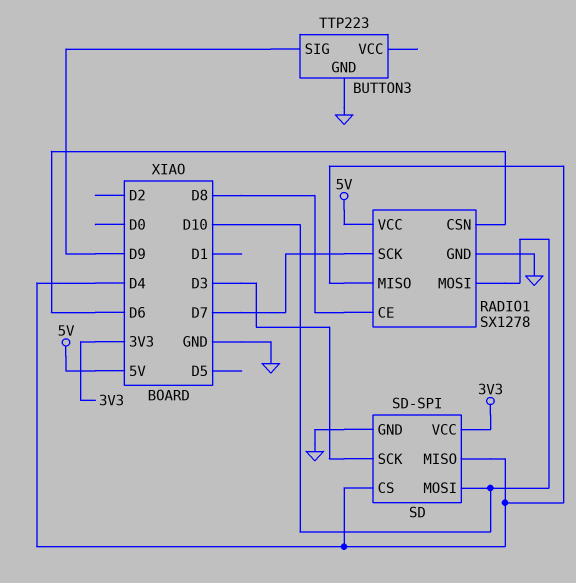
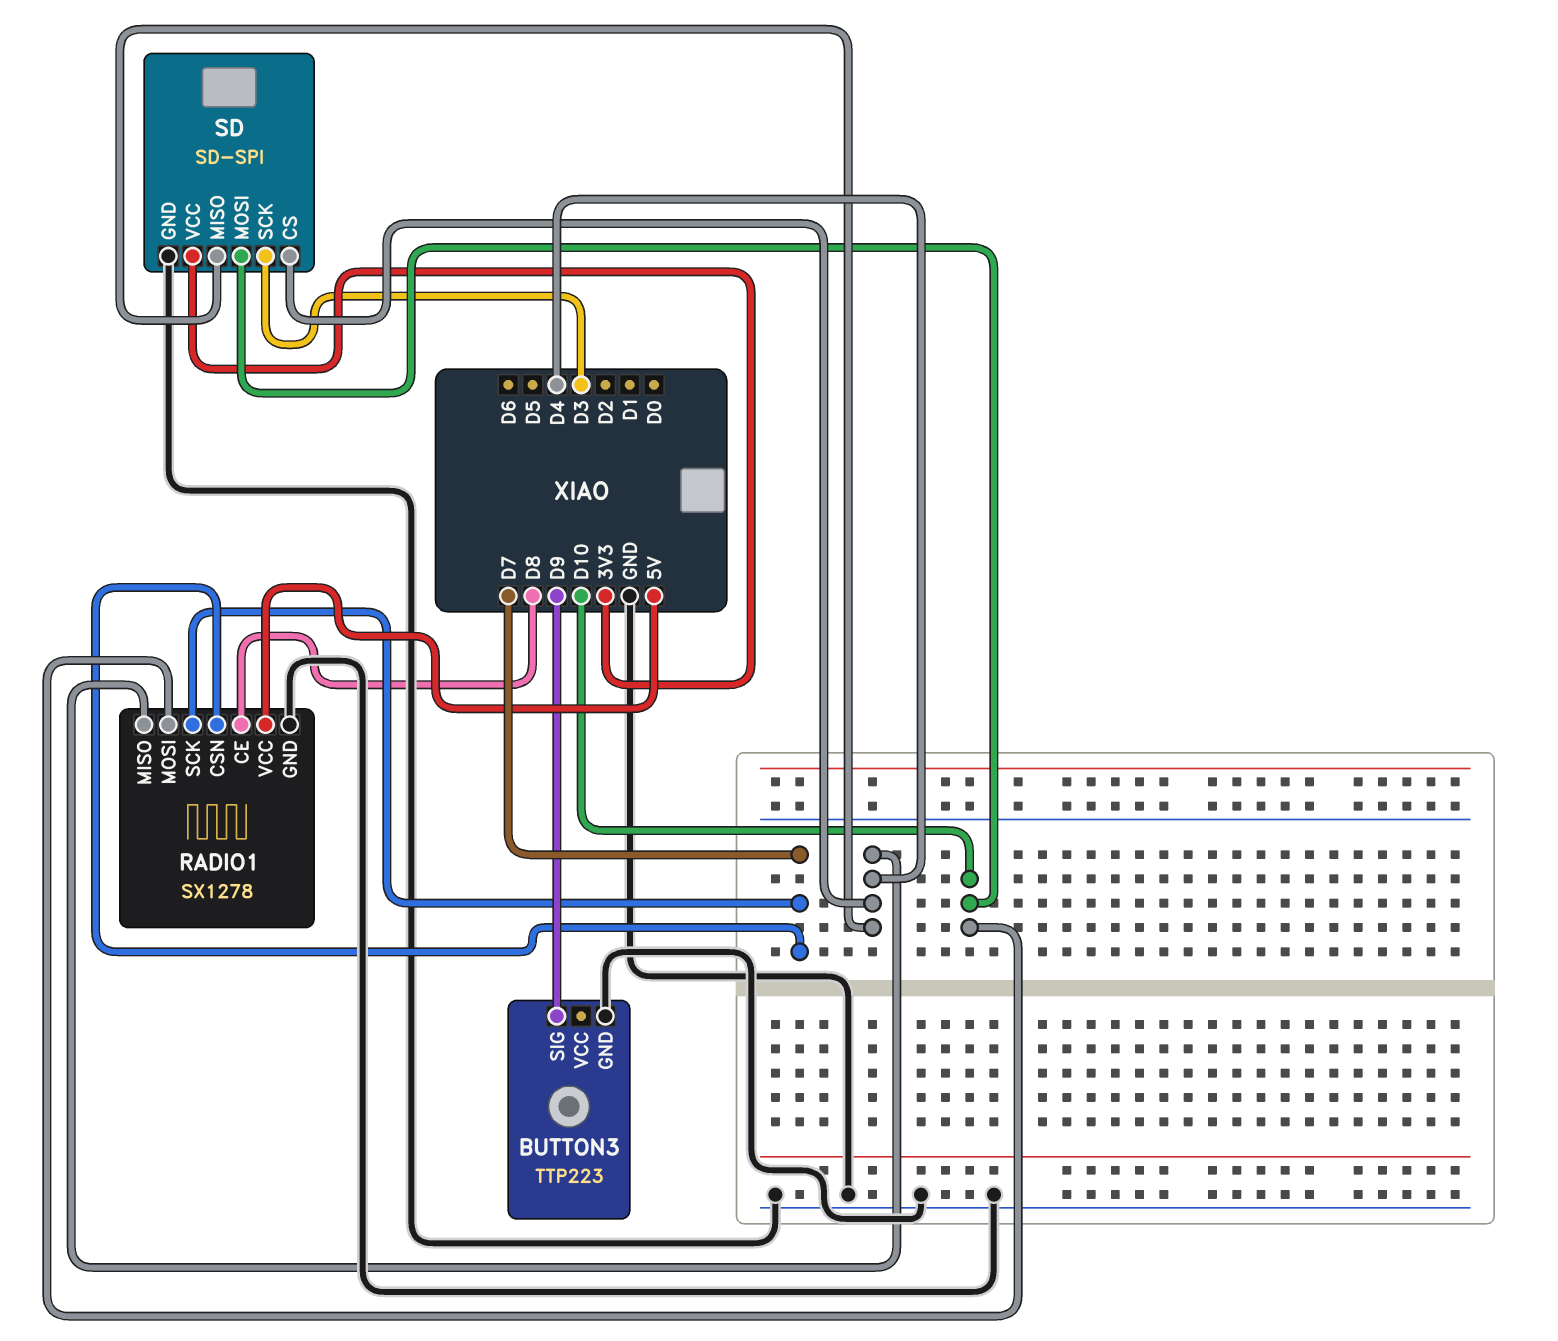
RADIO1 pin CSN: D6 -> D7

